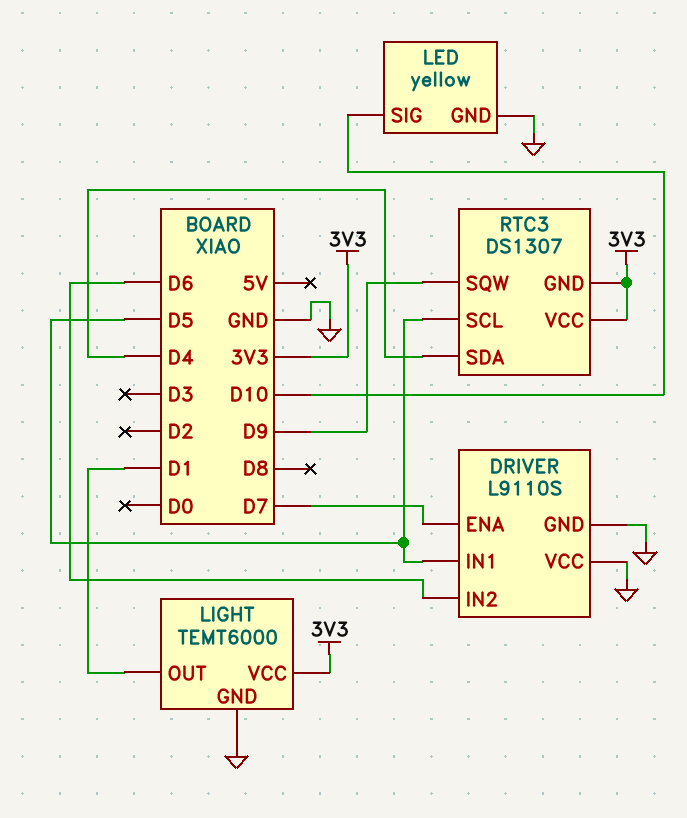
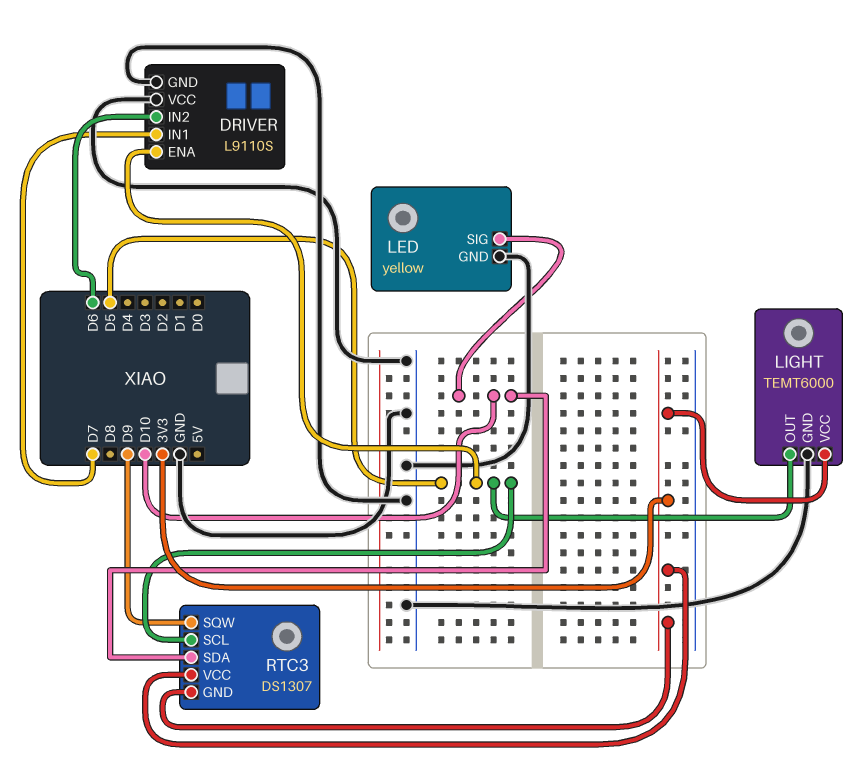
DRIVER pin ENA: D7 -> D5
DRIVER pin IN1: D5 -> D7
LIGHT pin OUT: D1 -> D5
RTC3 pin SDA: D4 -> D10

